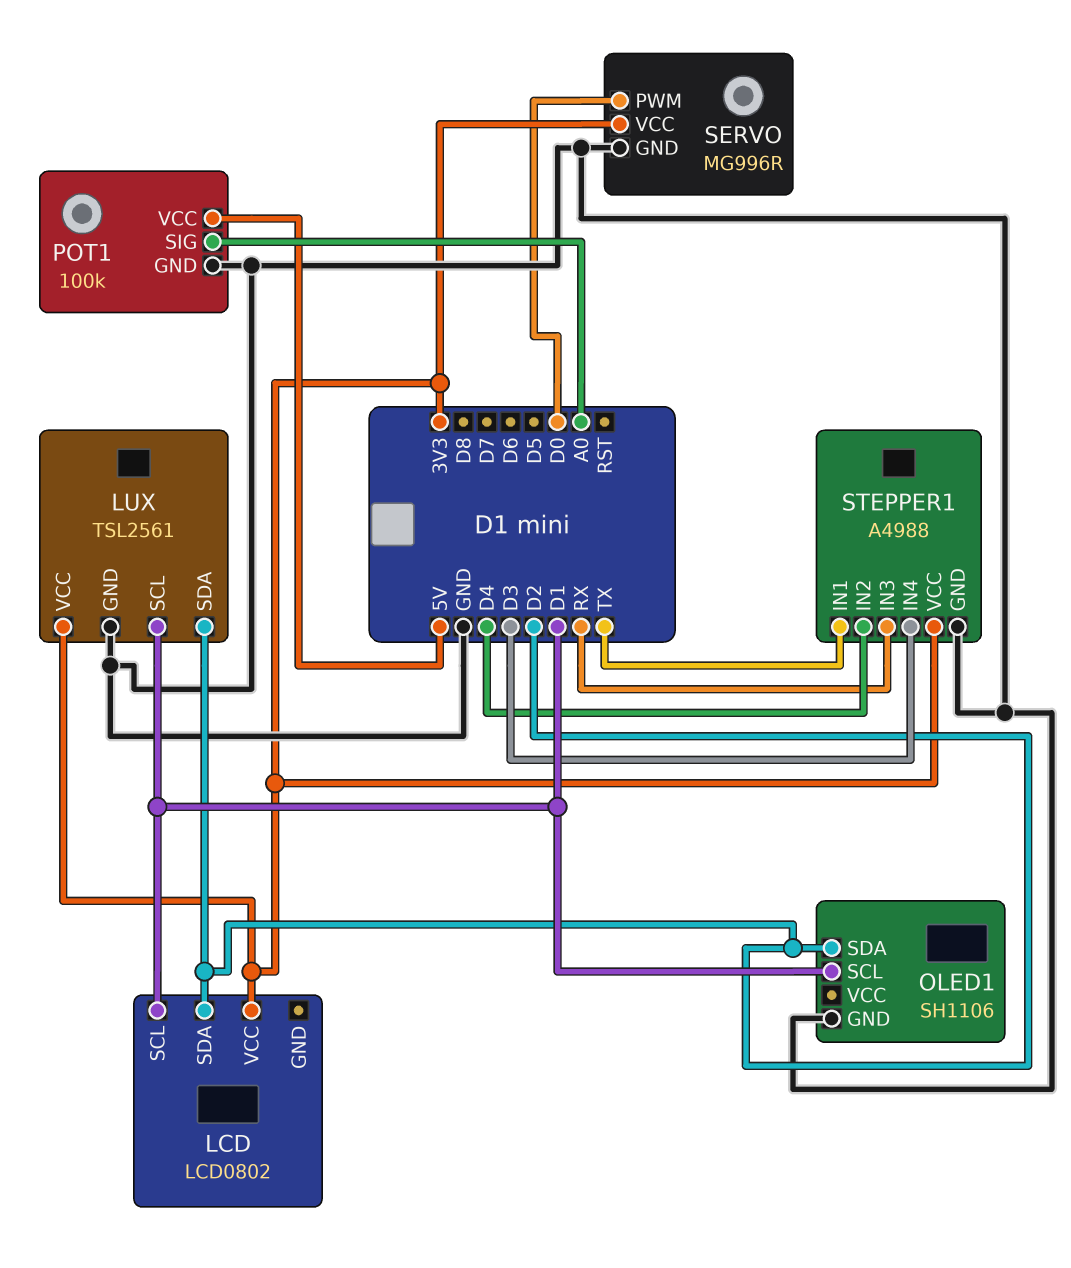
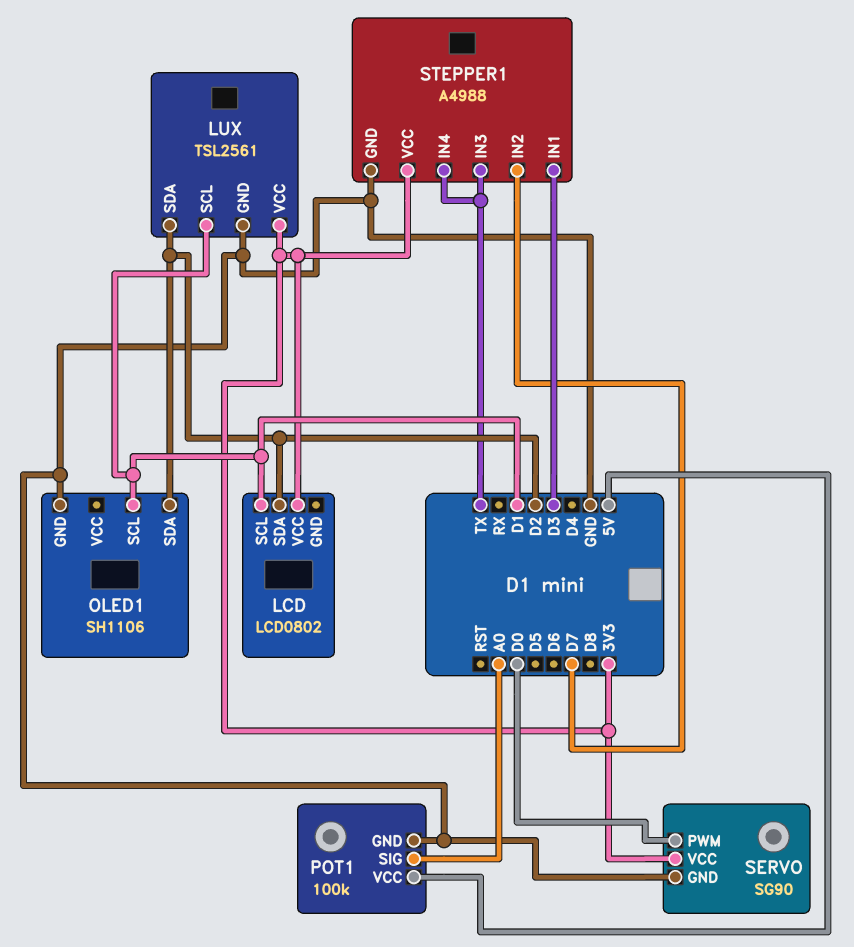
SERVO: MG996R -> SG90
STEPPER1 pin IN1: TX -> D3
STEPPER1 pin IN2: D4 -> D7
STEPPER1 pin IN3: RX -> TX
STEPPER1 pin IN4: D3 -> TX

